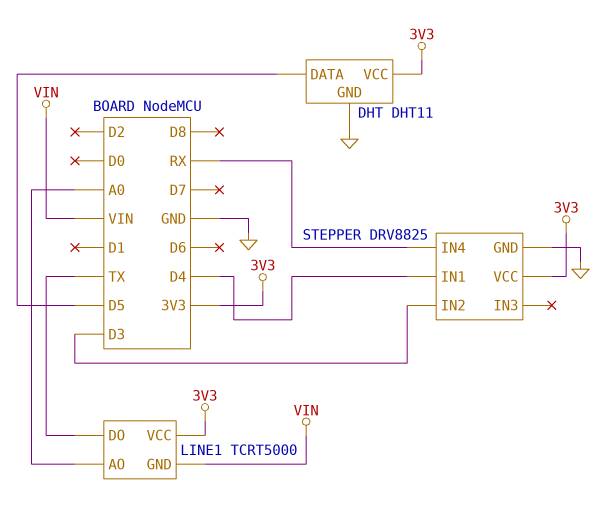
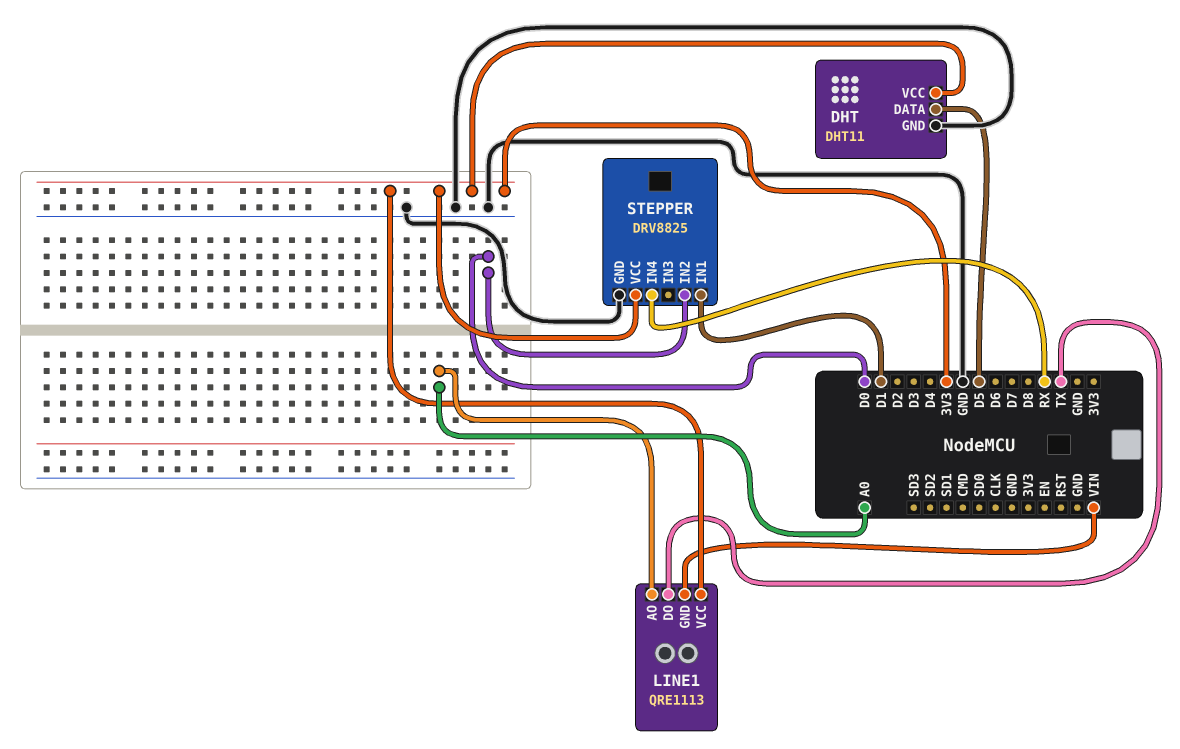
LINE1: TCRT5000 -> QRE1113
STEPPER pin IN1: D4 -> D1
STEPPER pin IN2: D3 -> D0

